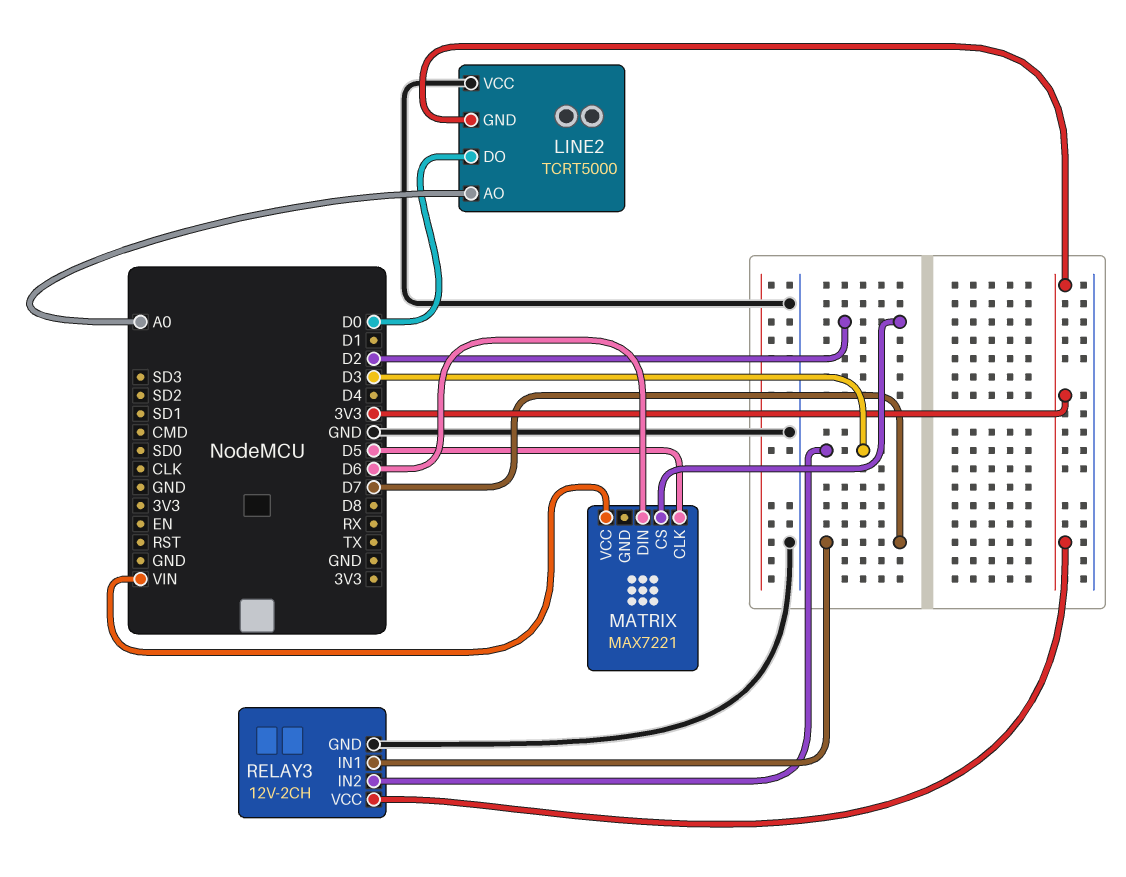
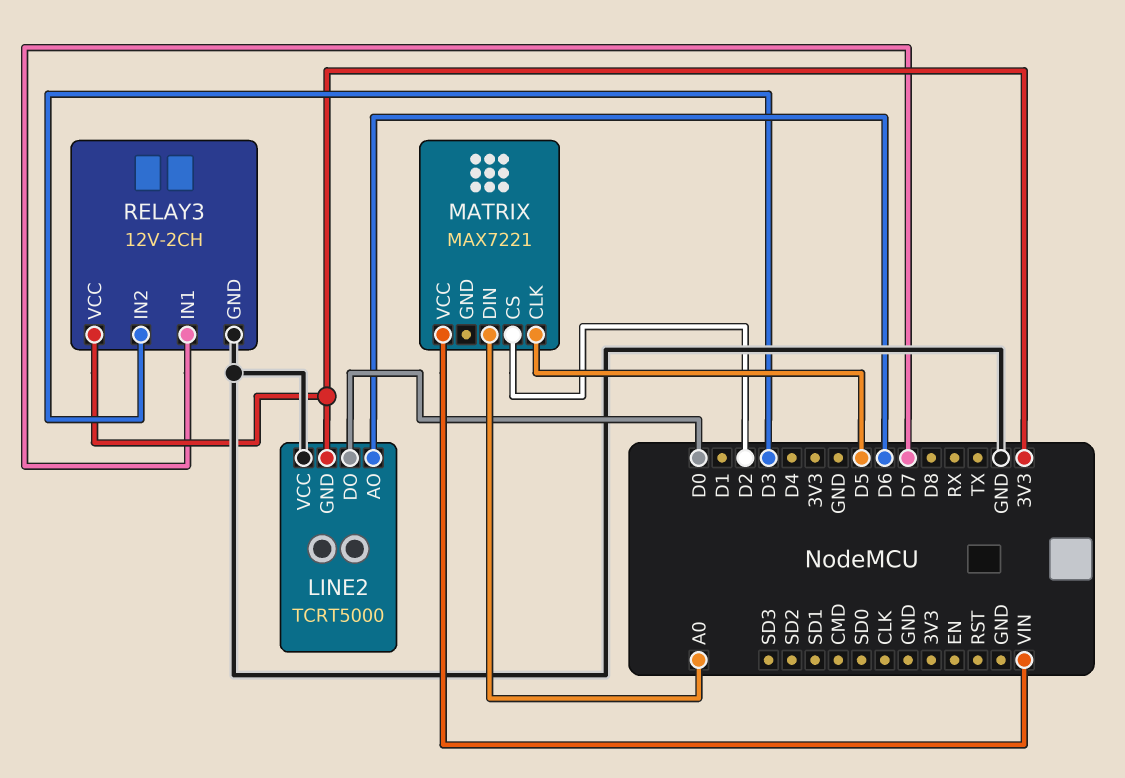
LINE2 pin AO: A0 -> D6
MATRIX pin DIN: D6 -> A0

